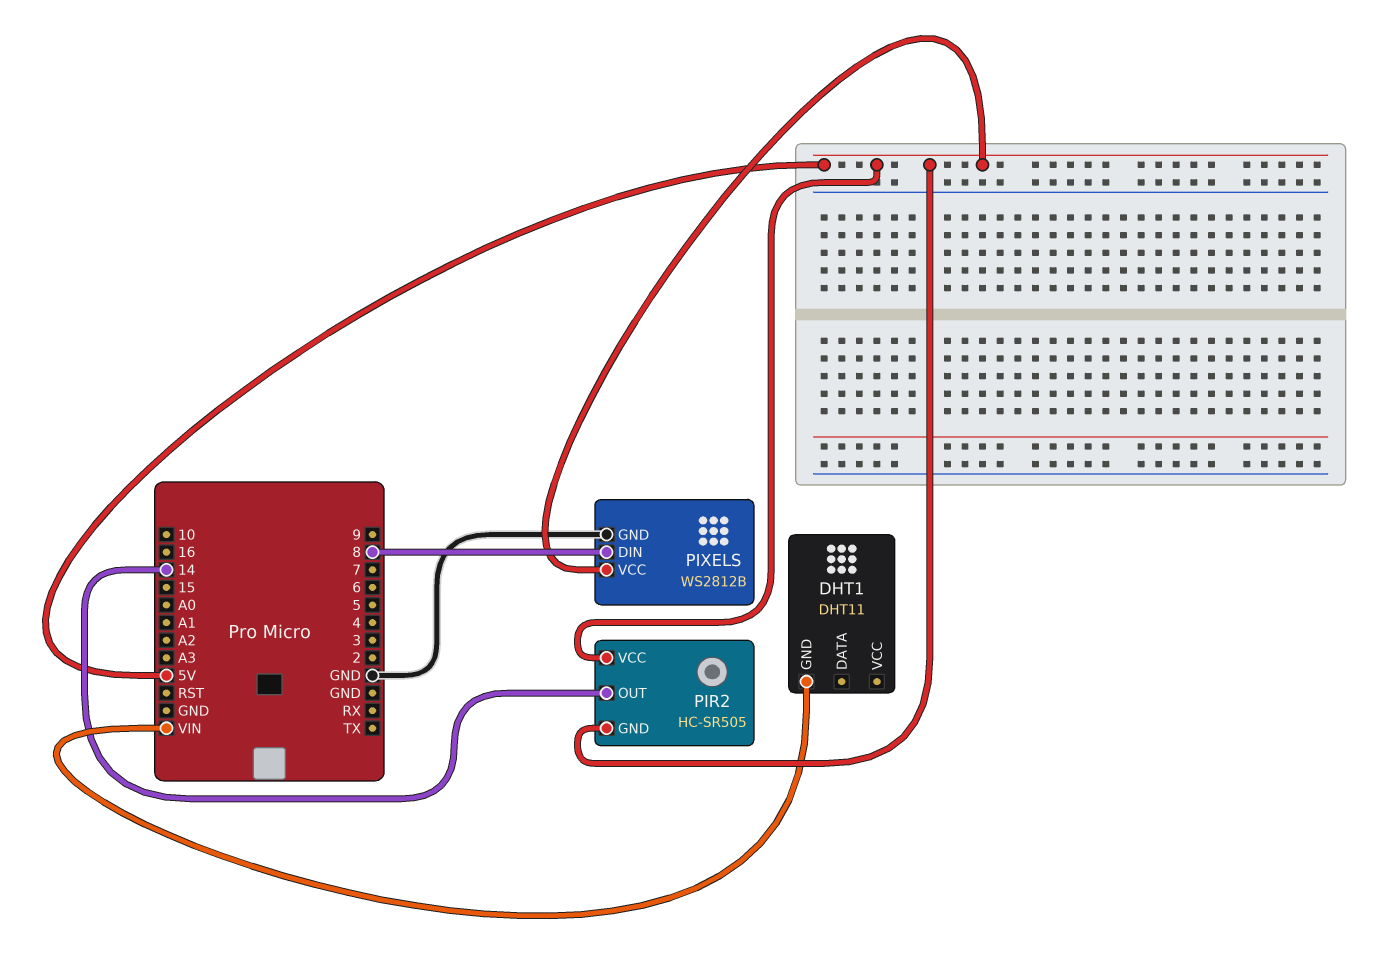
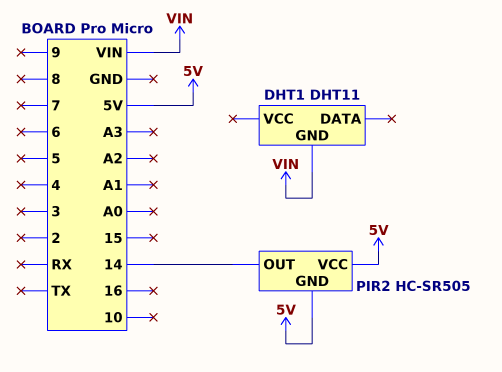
PIXELS: WS2812B -> none
PIXELS pin DIN: 8 -> none
PIXELS pin GND: GND -> none
PIXELS pin VCC: 5V -> none

